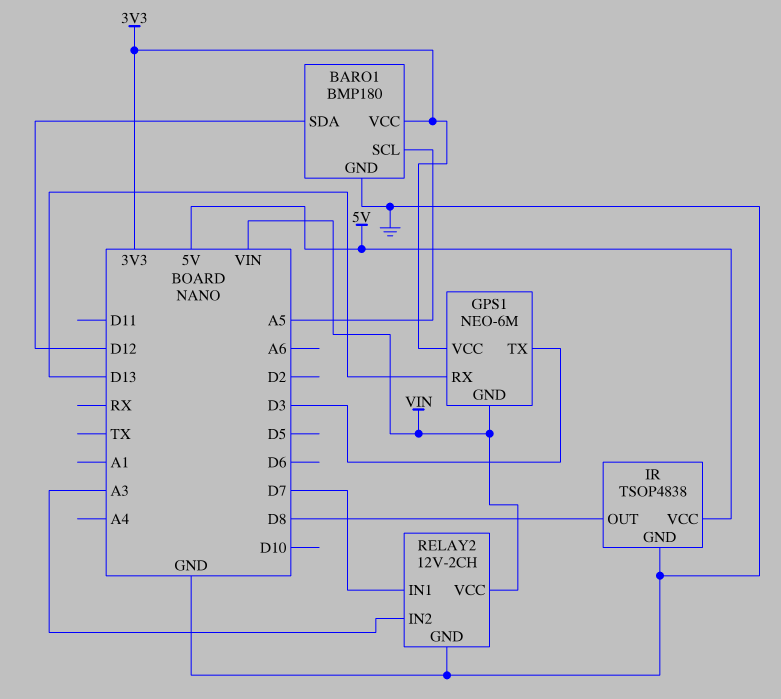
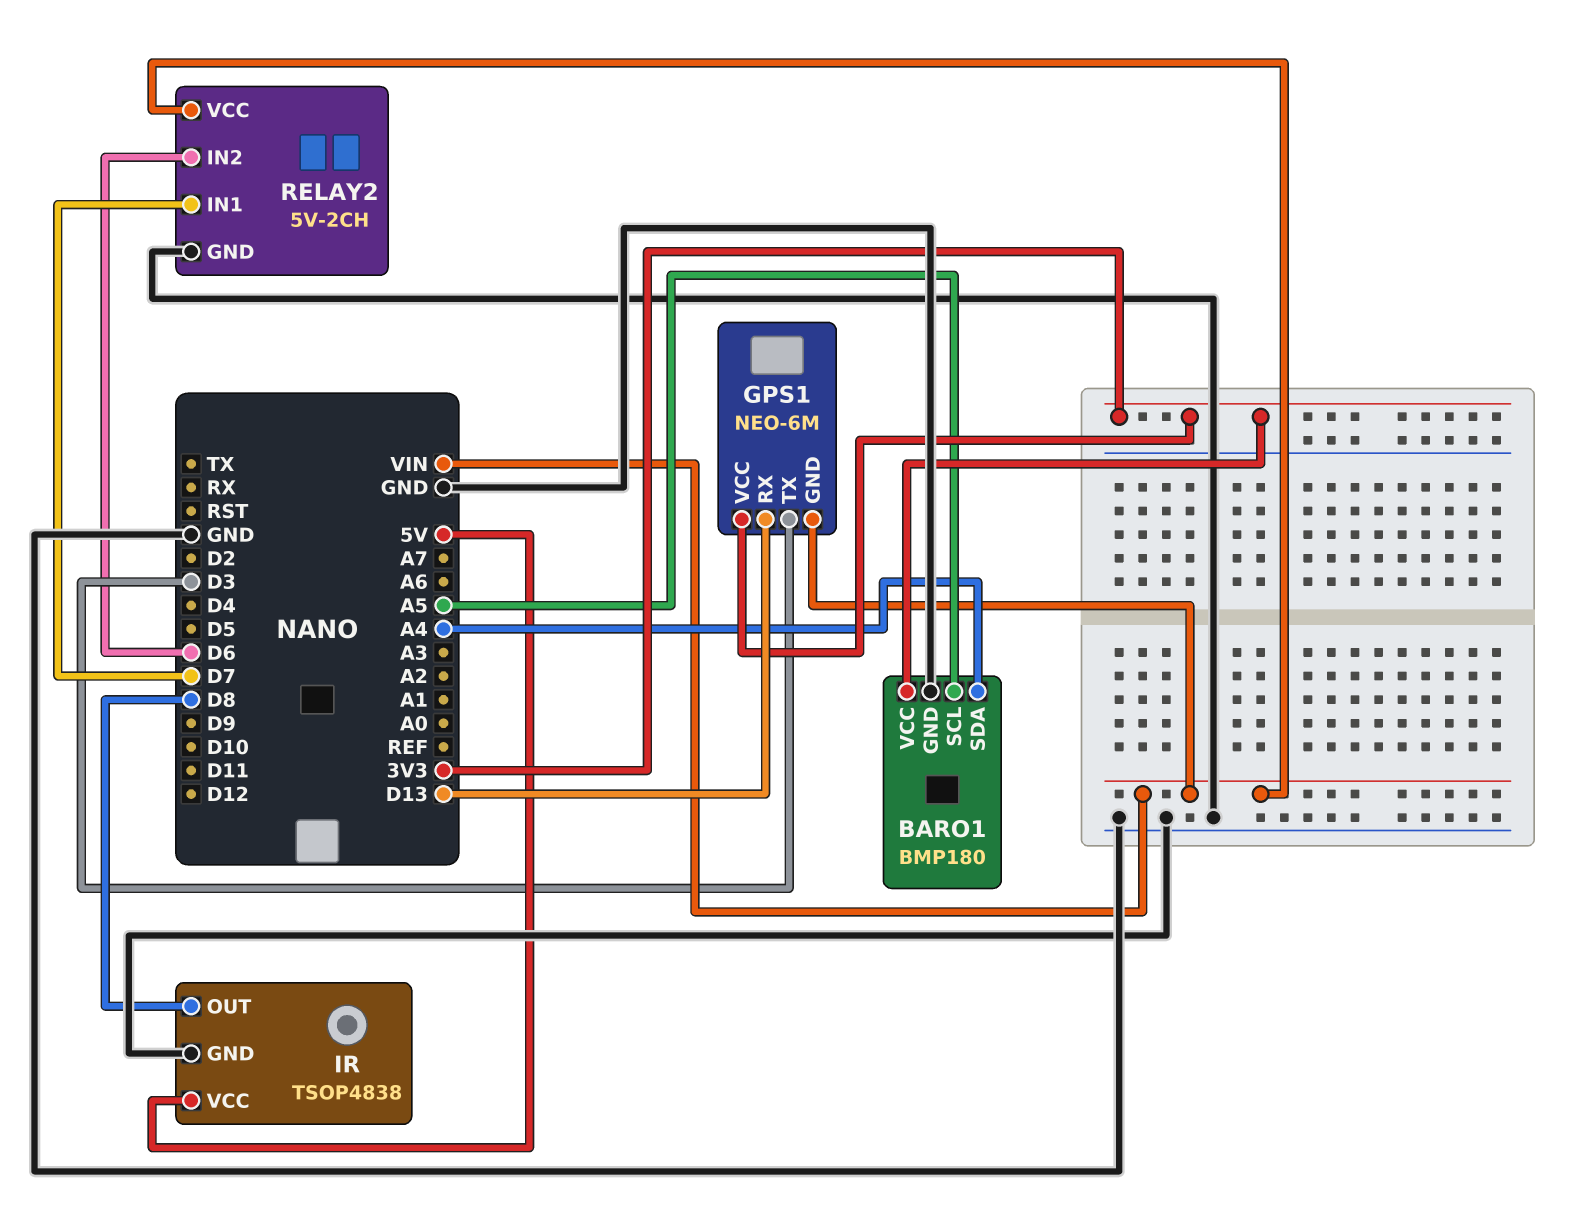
BARO1 pin SDA: D12 -> A4
RELAY2: 12V-2CH -> 5V-2CH
RELAY2 pin IN2: A3 -> D6

